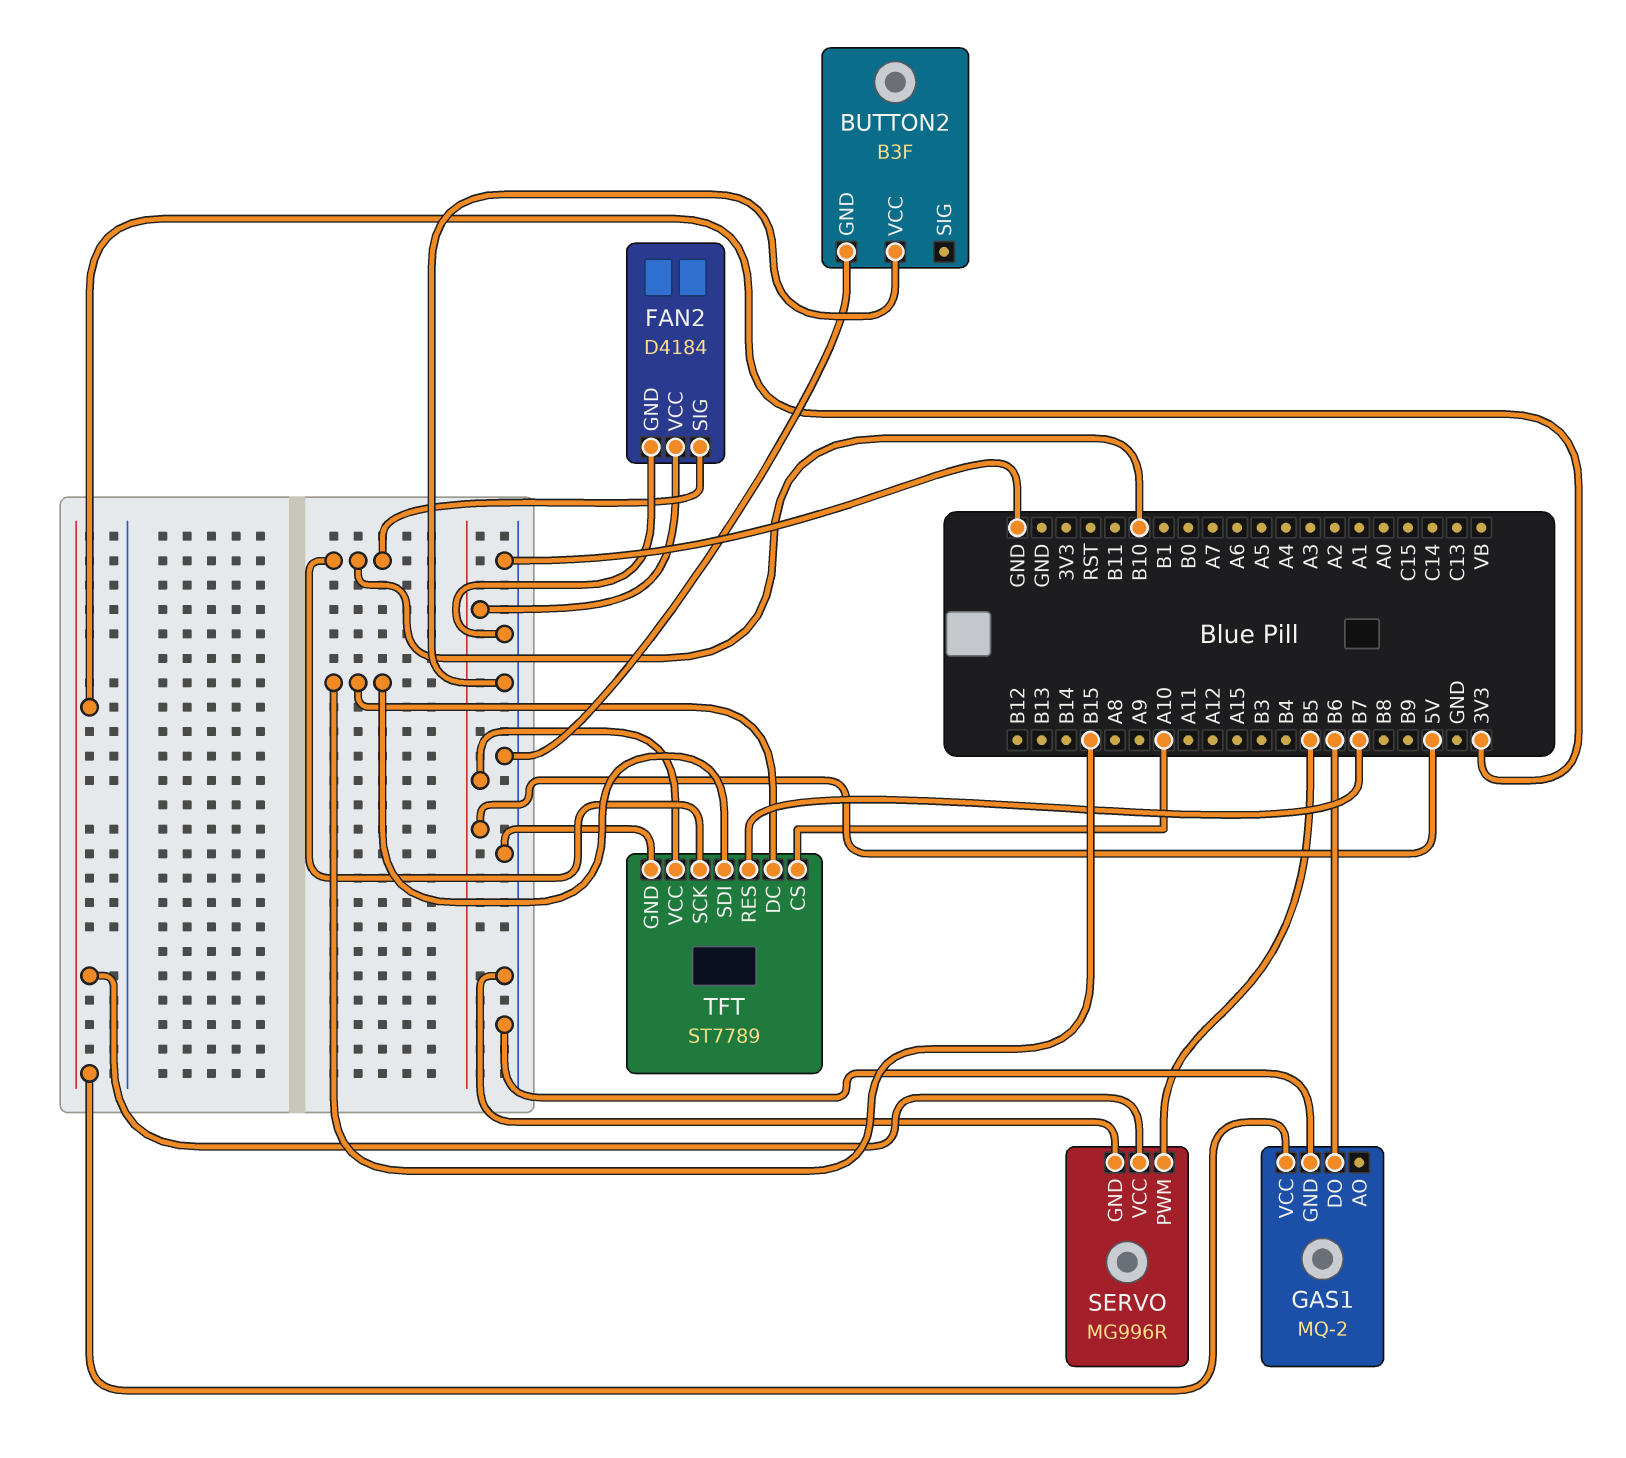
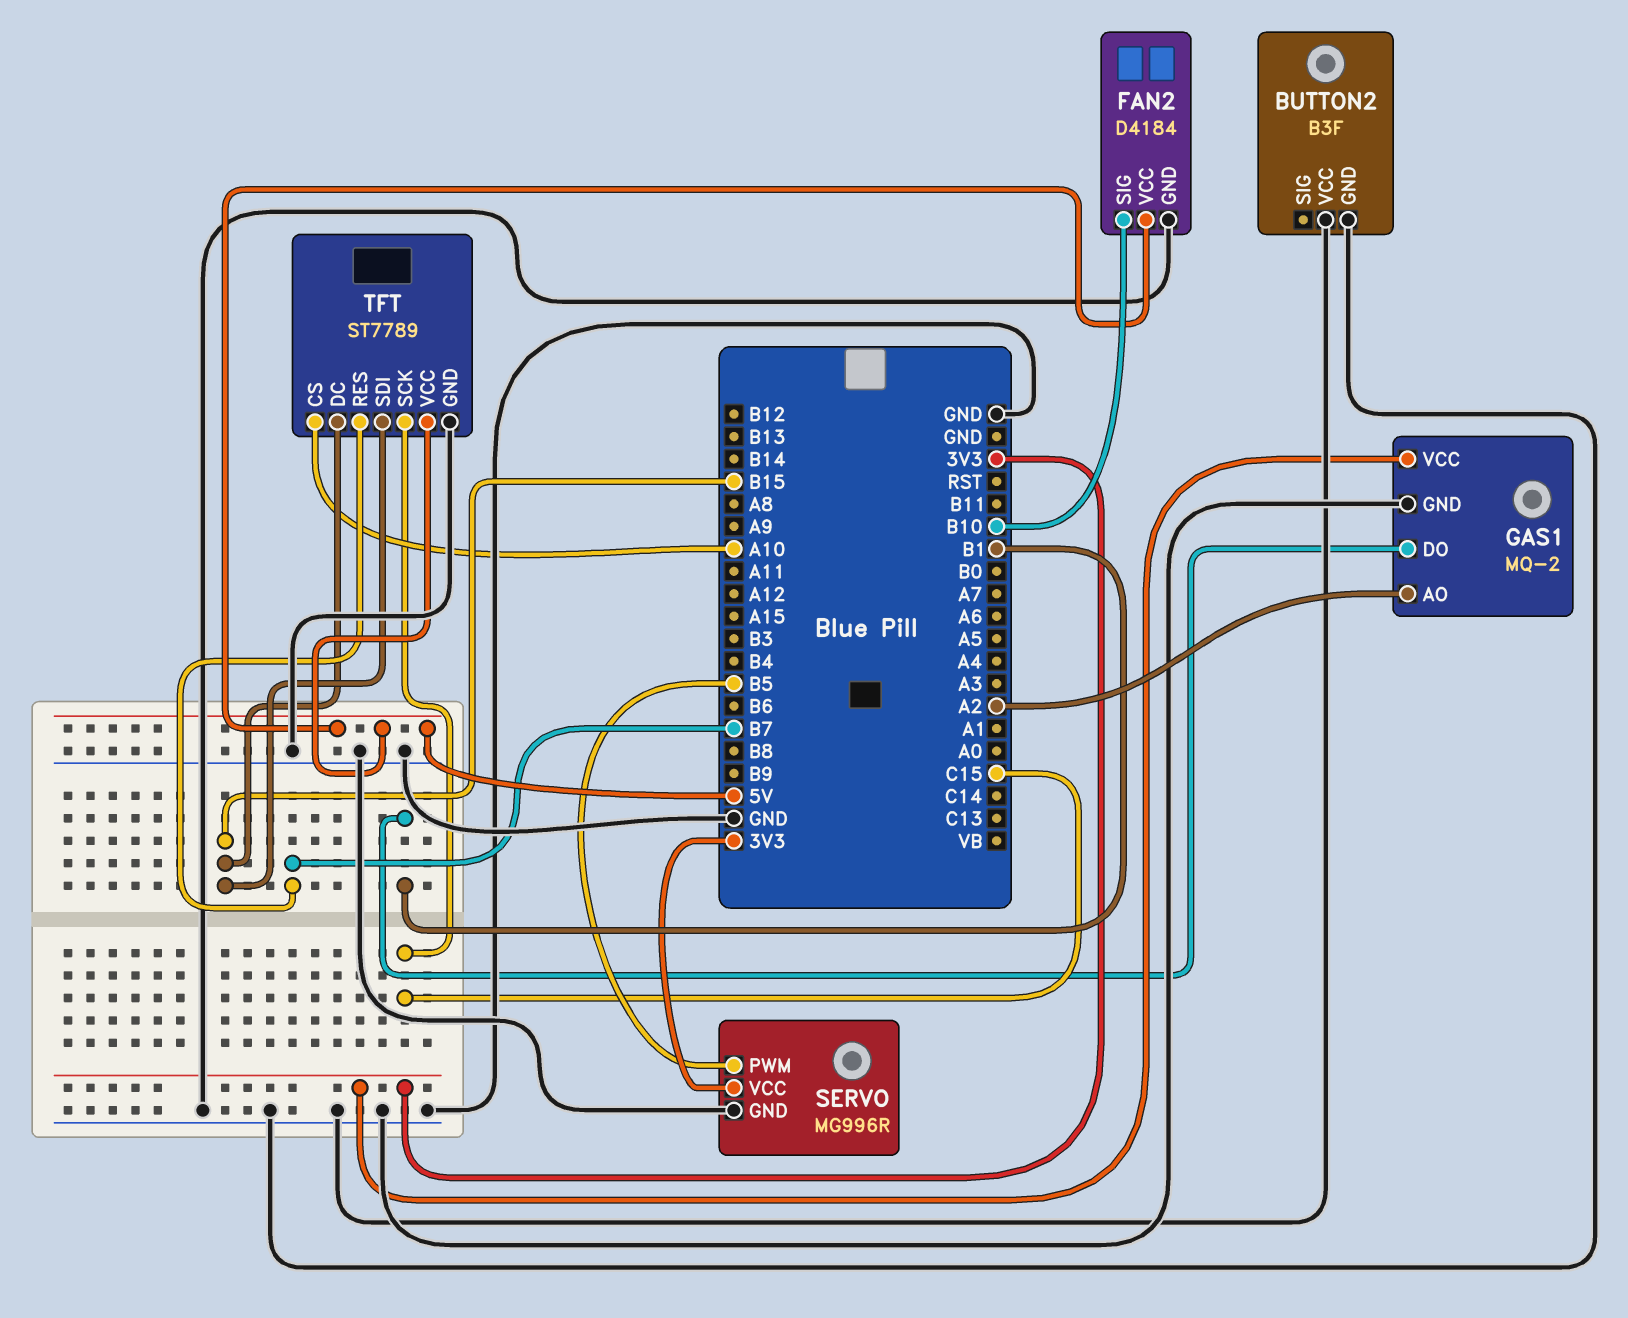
GAS1 pin AO: none -> A2
GAS1 pin DO: B6 -> B1
TFT pin SCK: B10 -> C15

